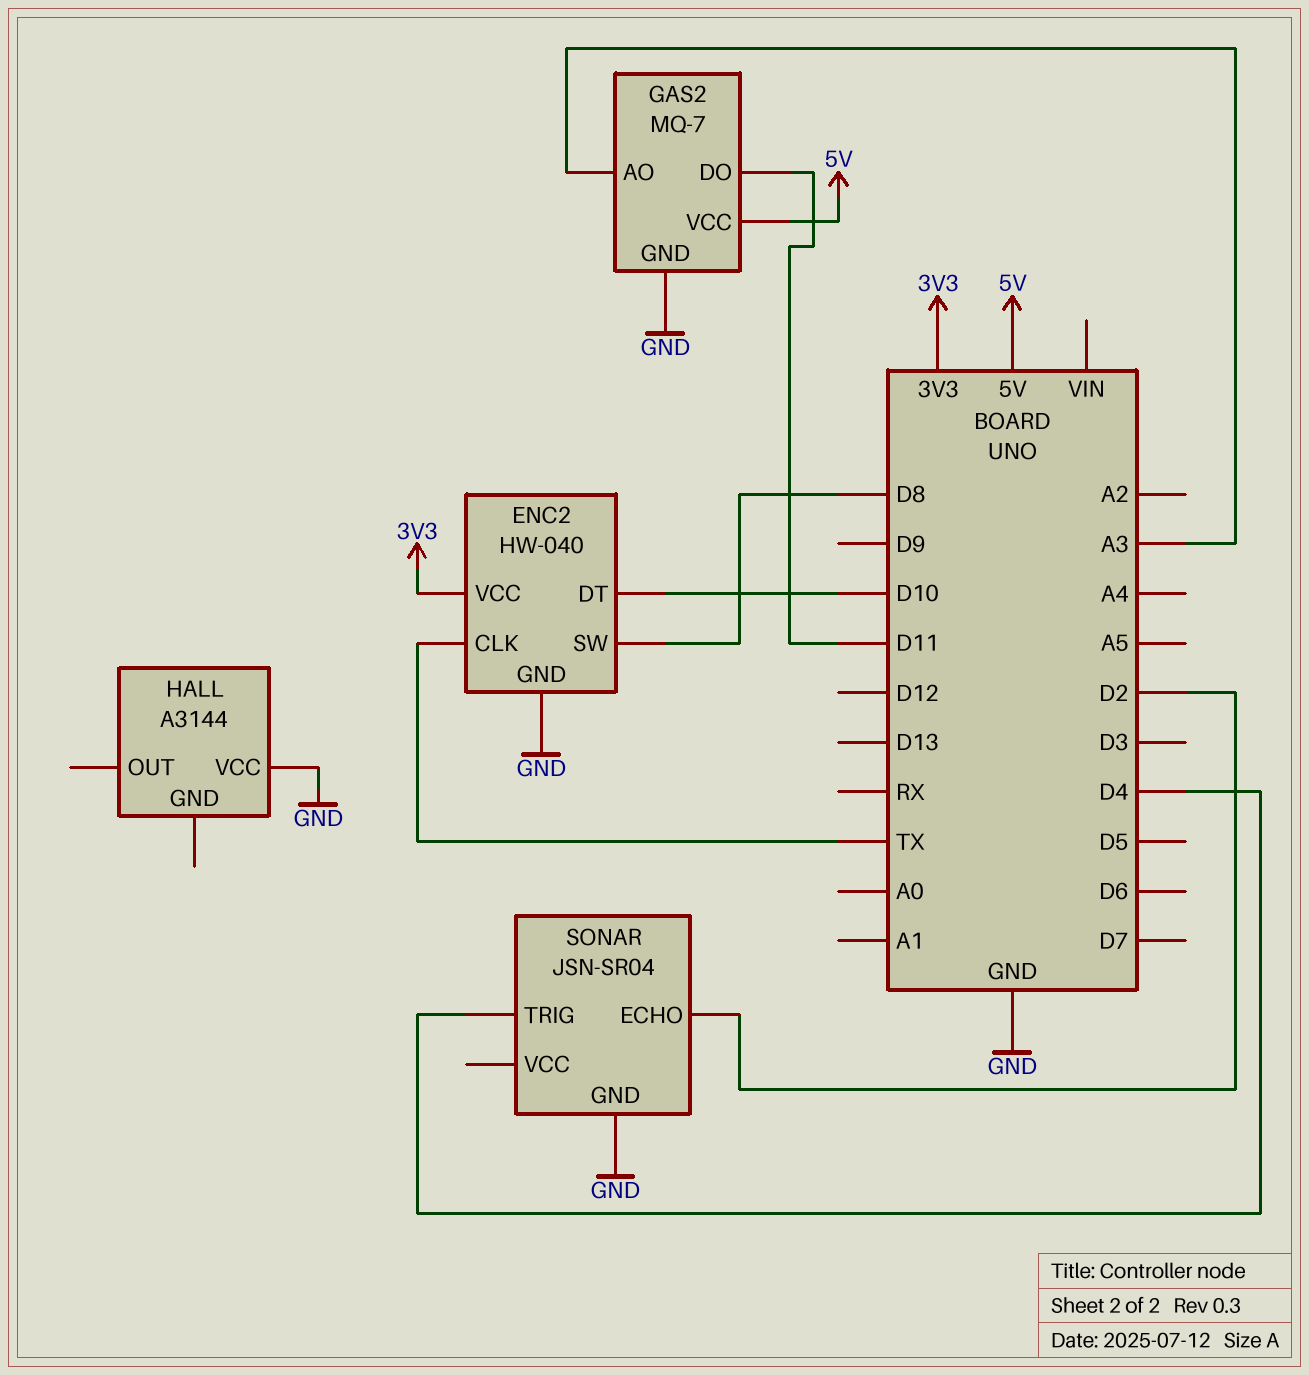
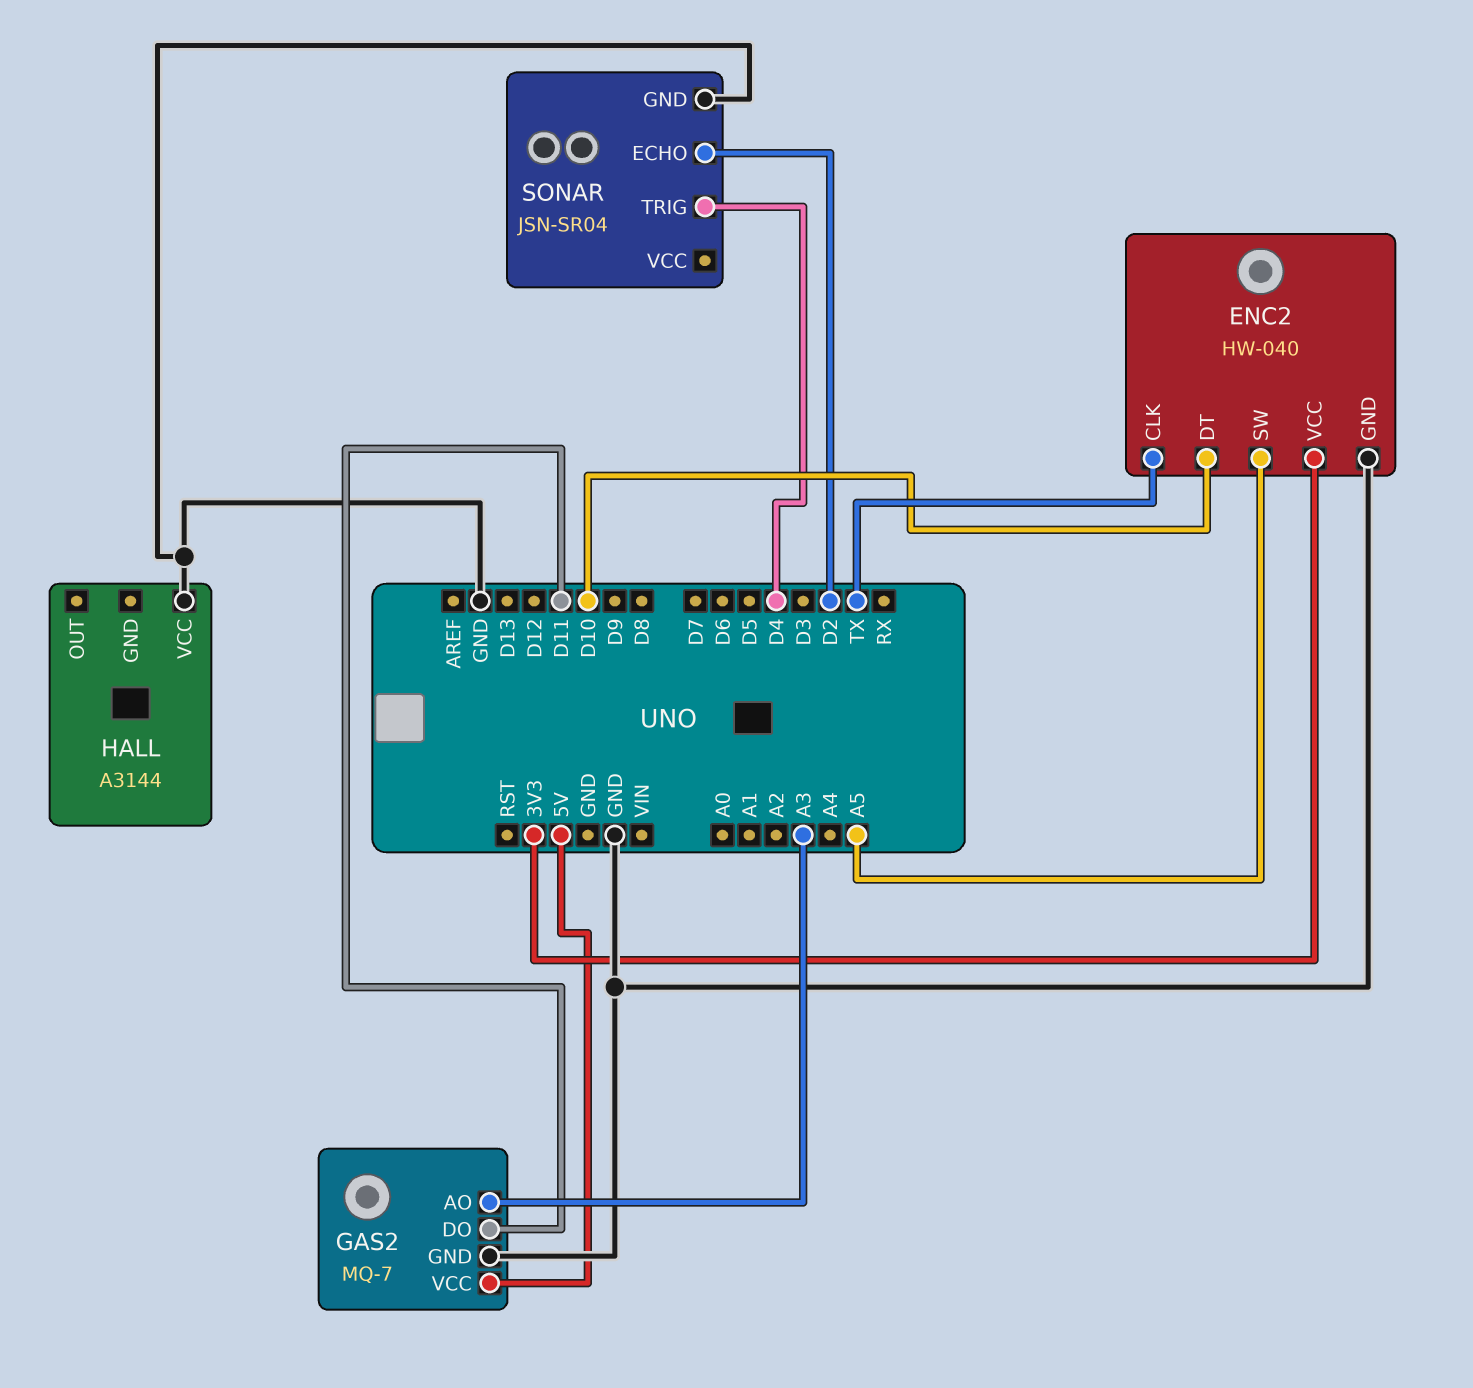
ENC2 pin SW: D8 -> A5

